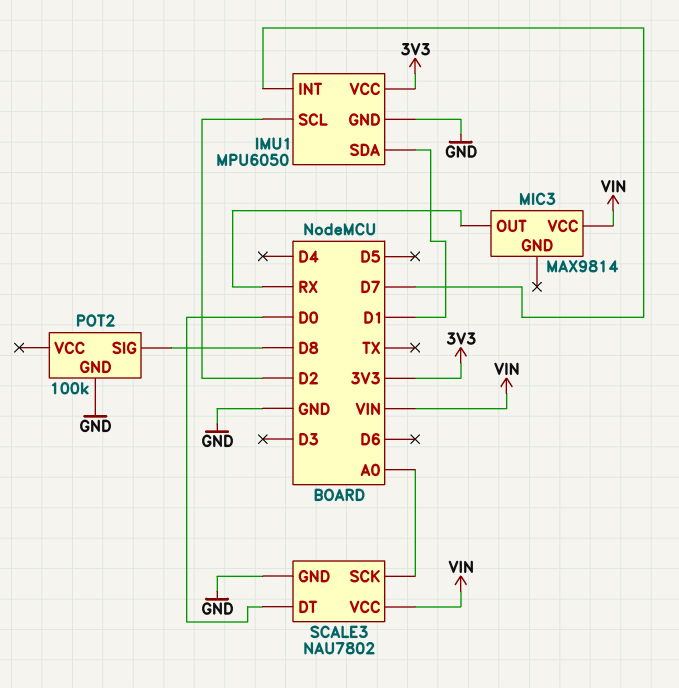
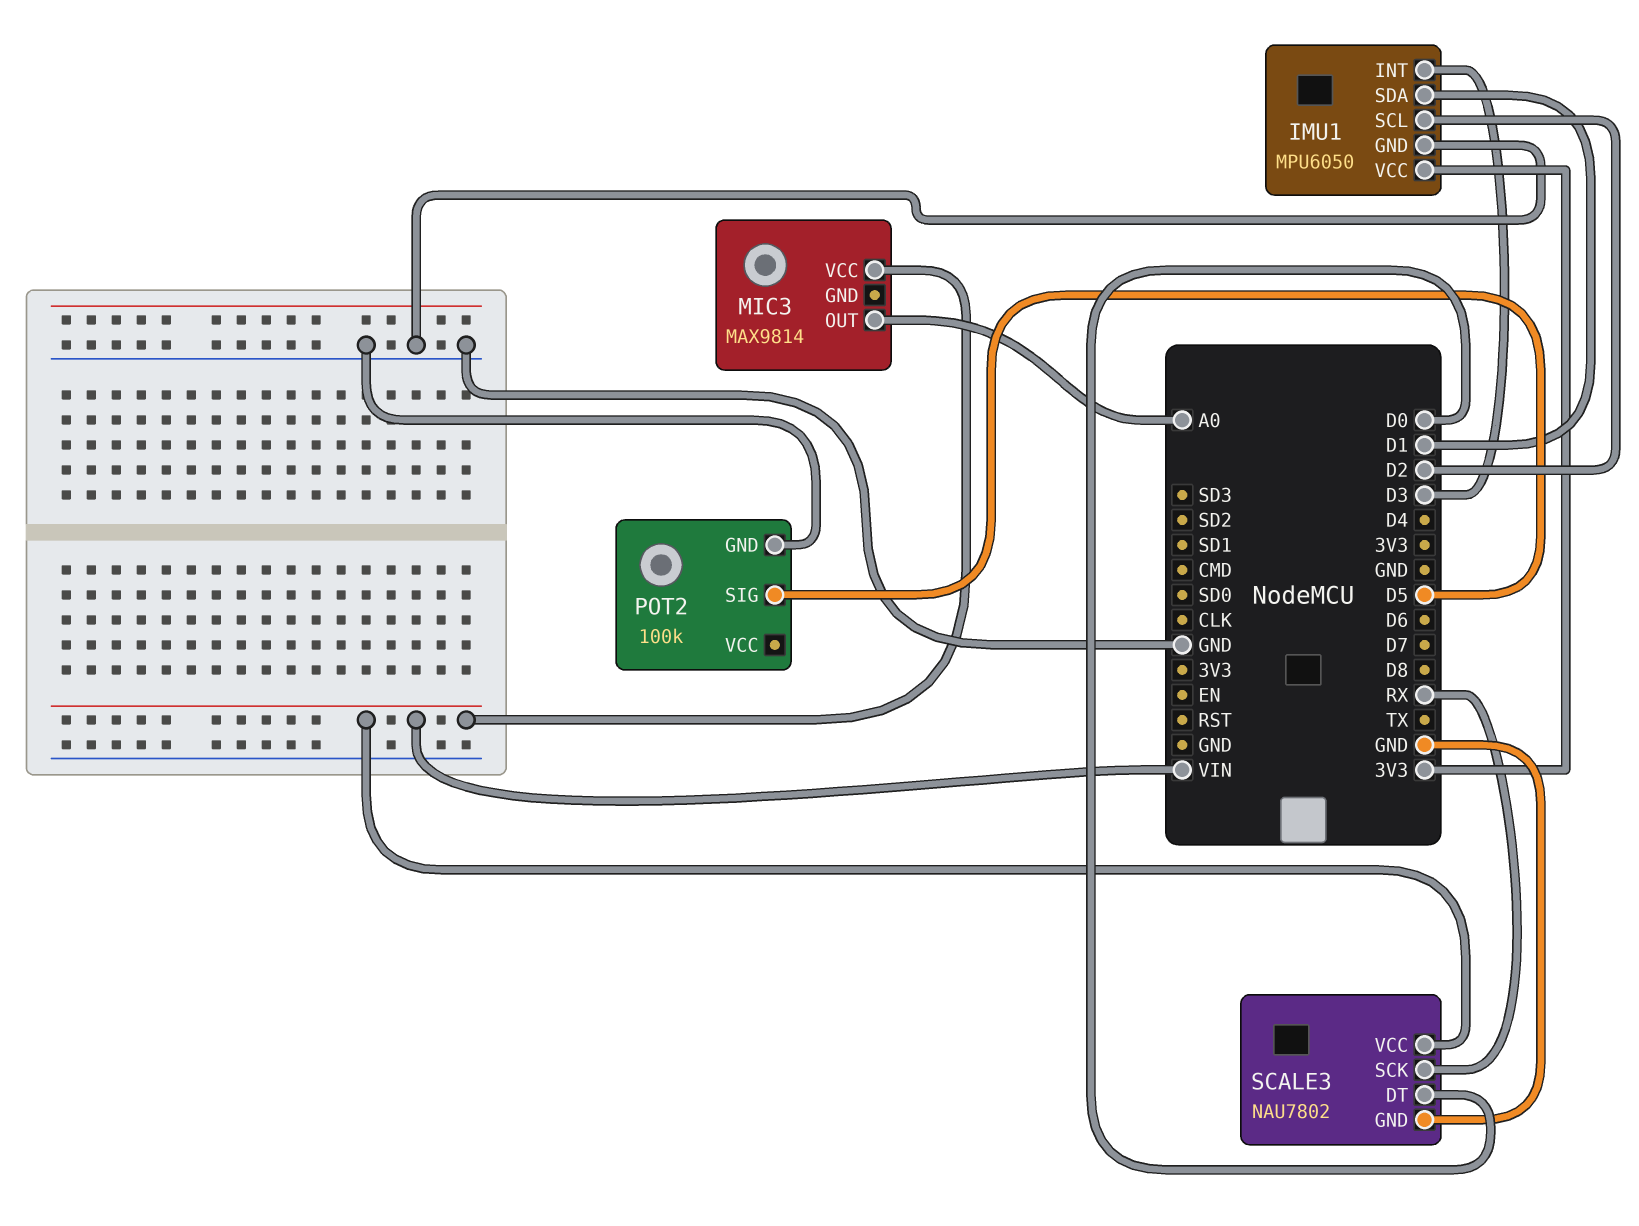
IMU1 pin INT: D7 -> D3
MIC3 pin OUT: RX -> A0
POT2 pin SIG: D8 -> D5
SCALE3 pin SCK: A0 -> RX

